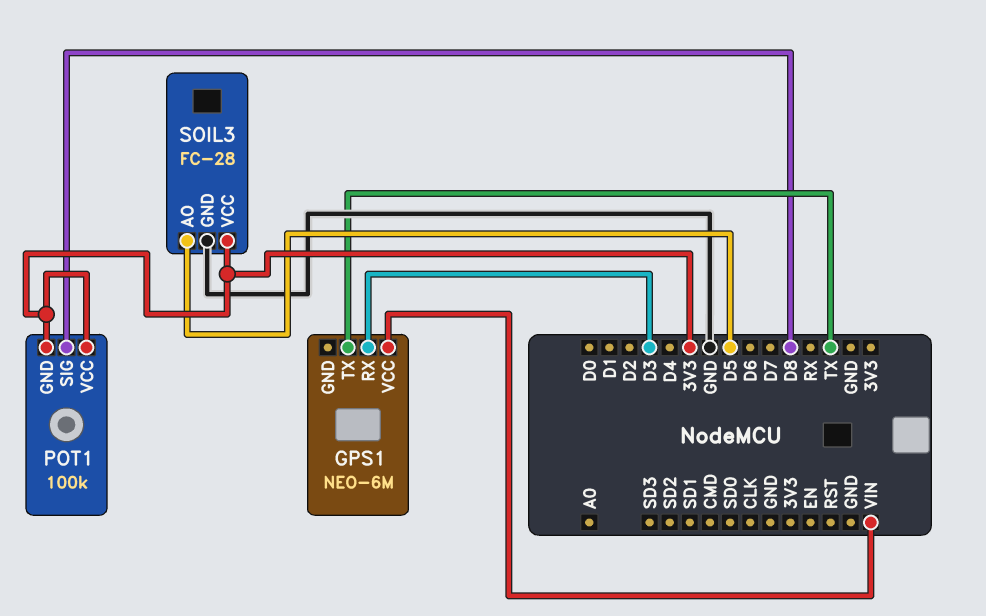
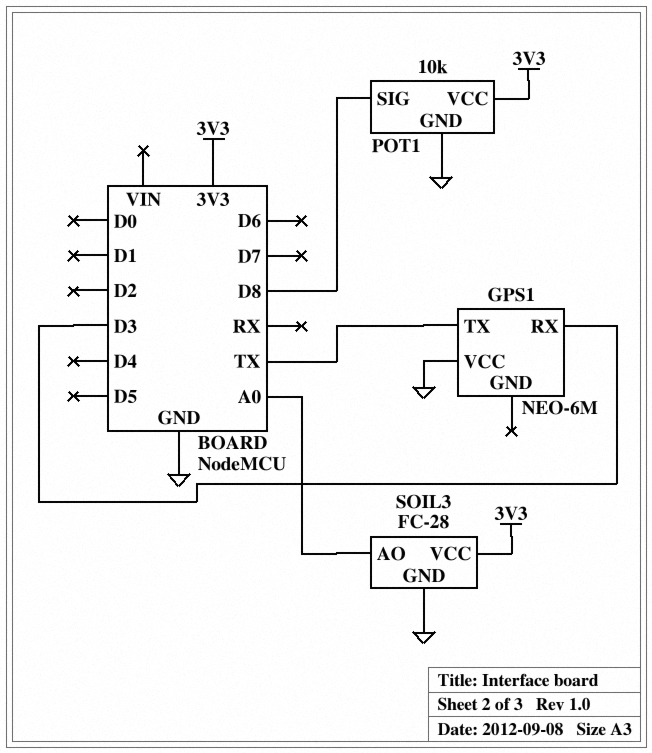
GPS1 pin VCC: VIN -> GND
POT1: 100k -> 10k
POT1 pin GND: 3V3 -> GND
SOIL3 pin AO: D5 -> A0

